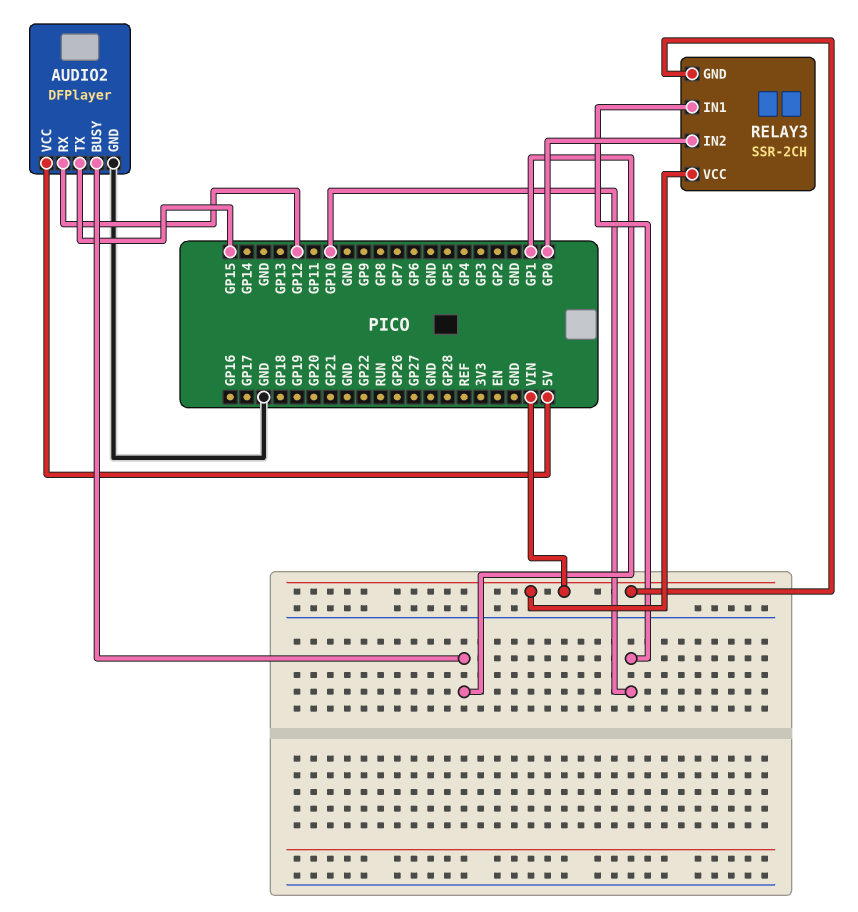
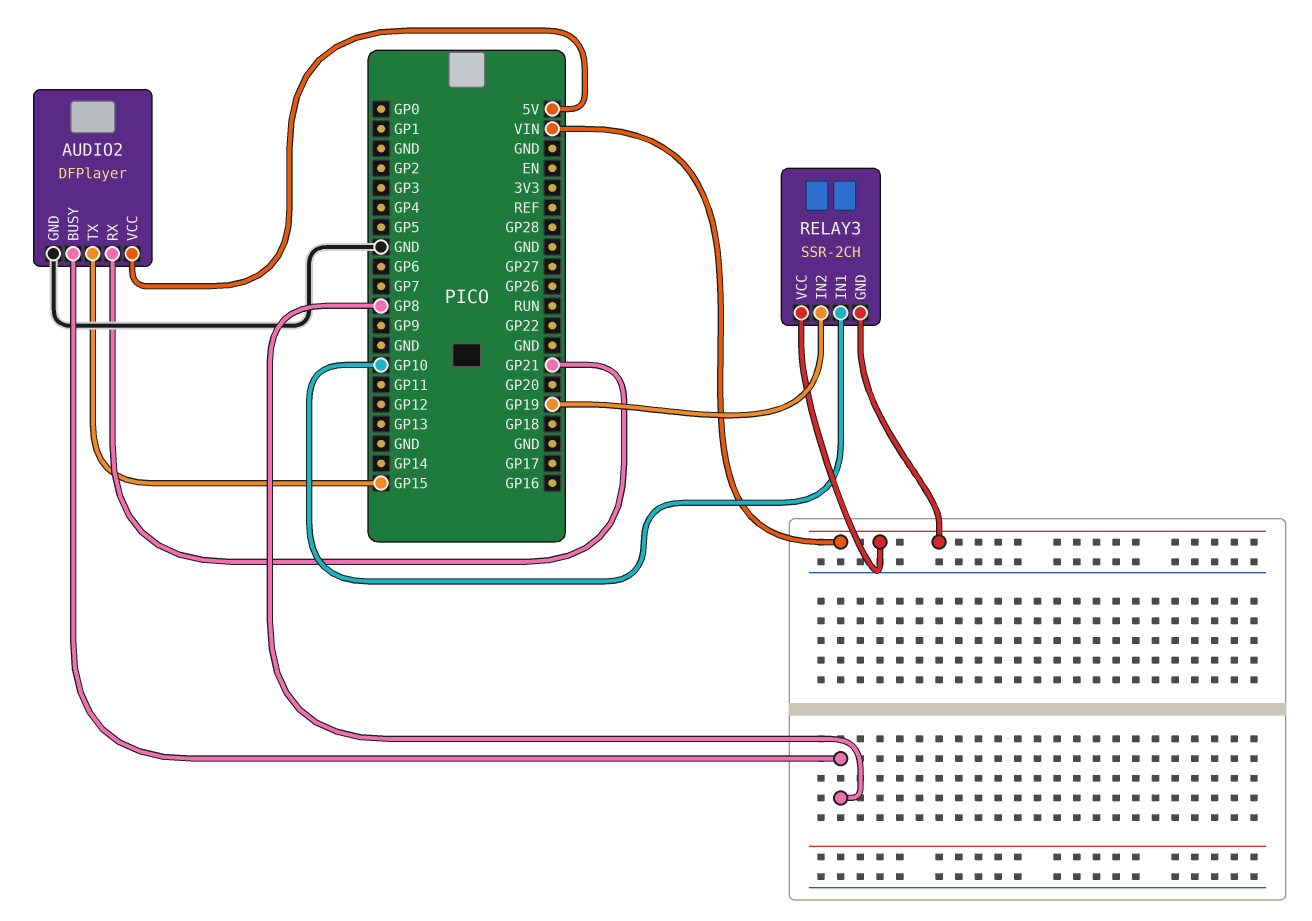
AUDIO2 pin BUSY: GP1 -> GP8
AUDIO2 pin RX: GP12 -> GP21
RELAY3 pin IN2: GP0 -> GP19

